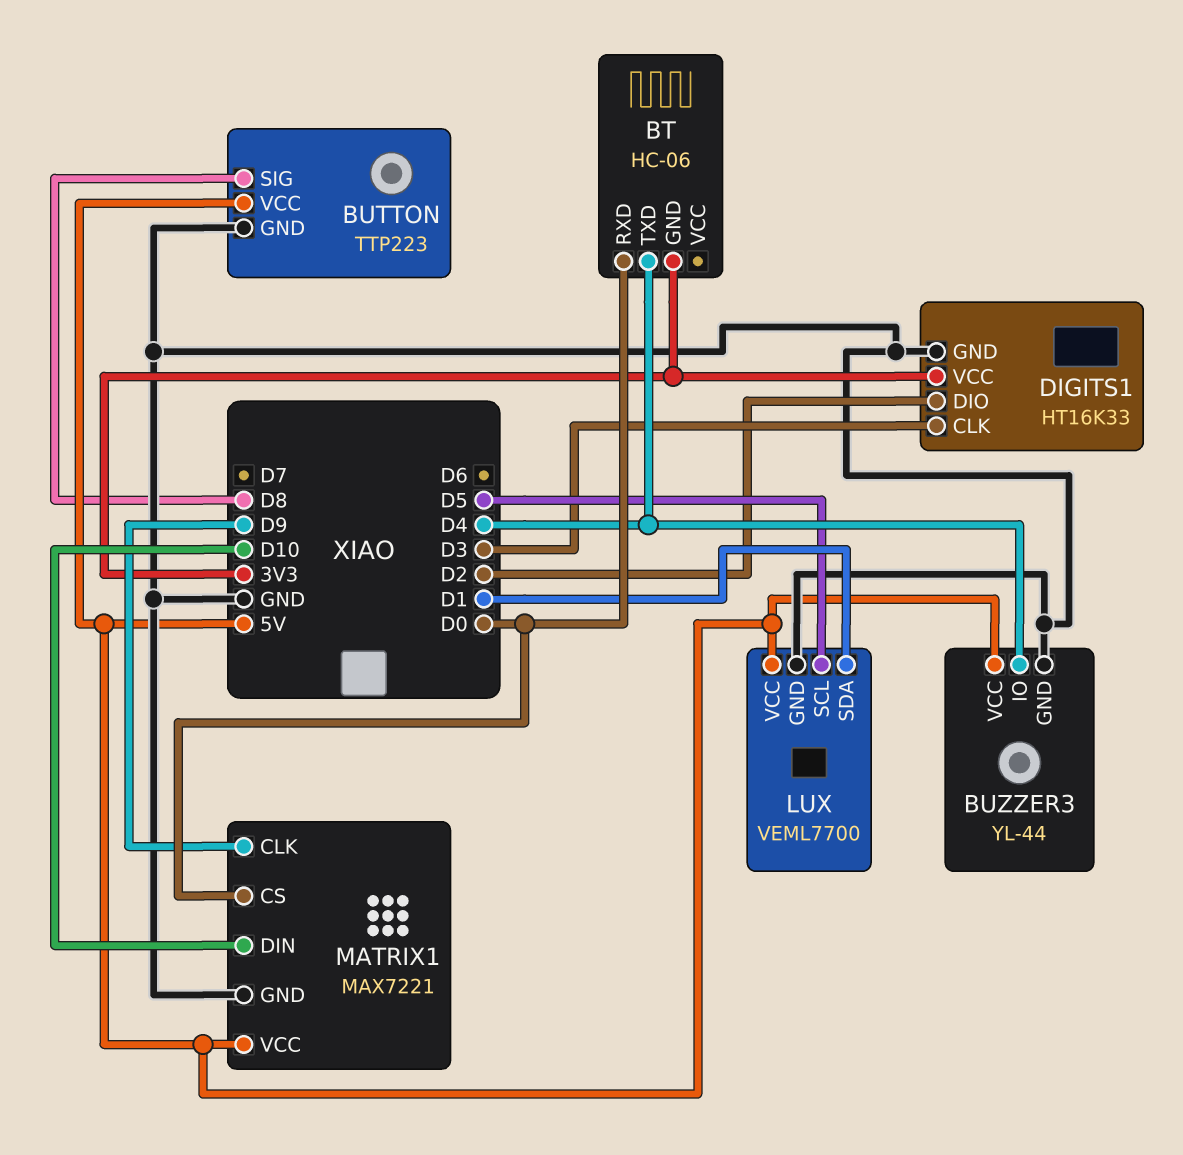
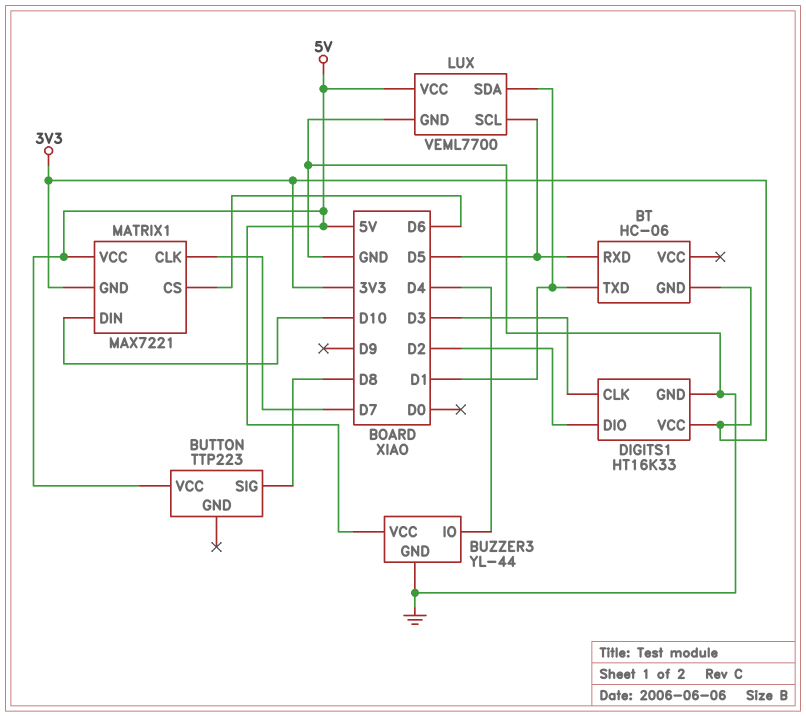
BT pin RXD: D0 -> D5
BT pin TXD: D4 -> D1
BUTTON pin GND: GND -> none
MATRIX1 pin CLK: D9 -> D7
MATRIX1 pin CS: D0 -> D6
MATRIX1 pin GND: GND -> 3V3

